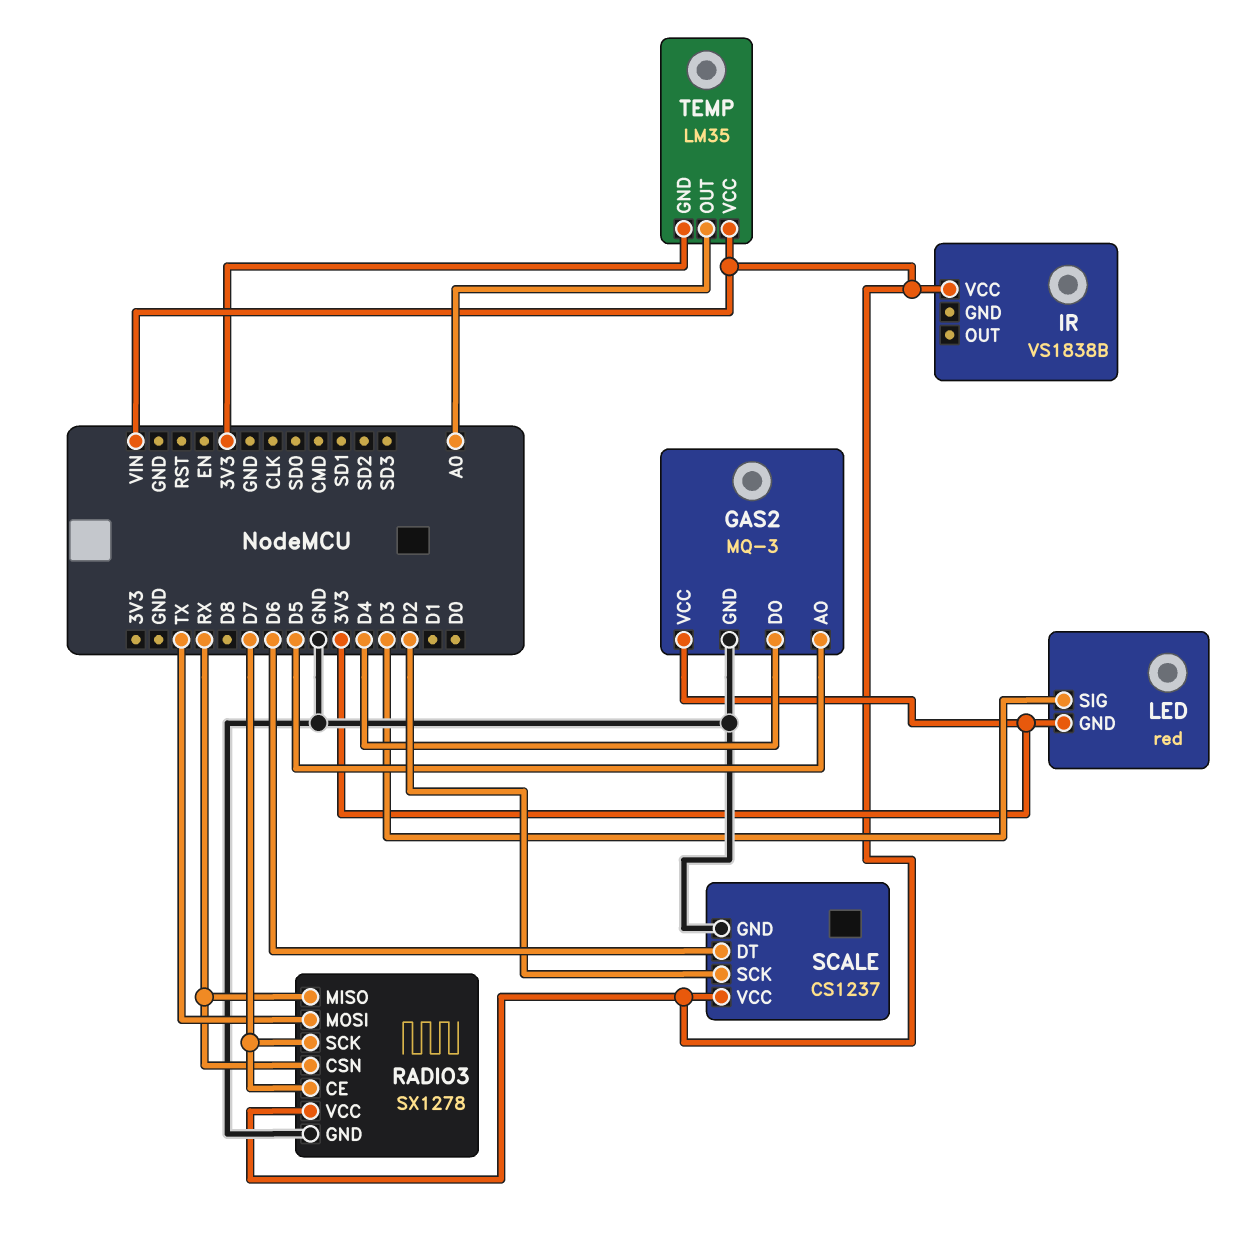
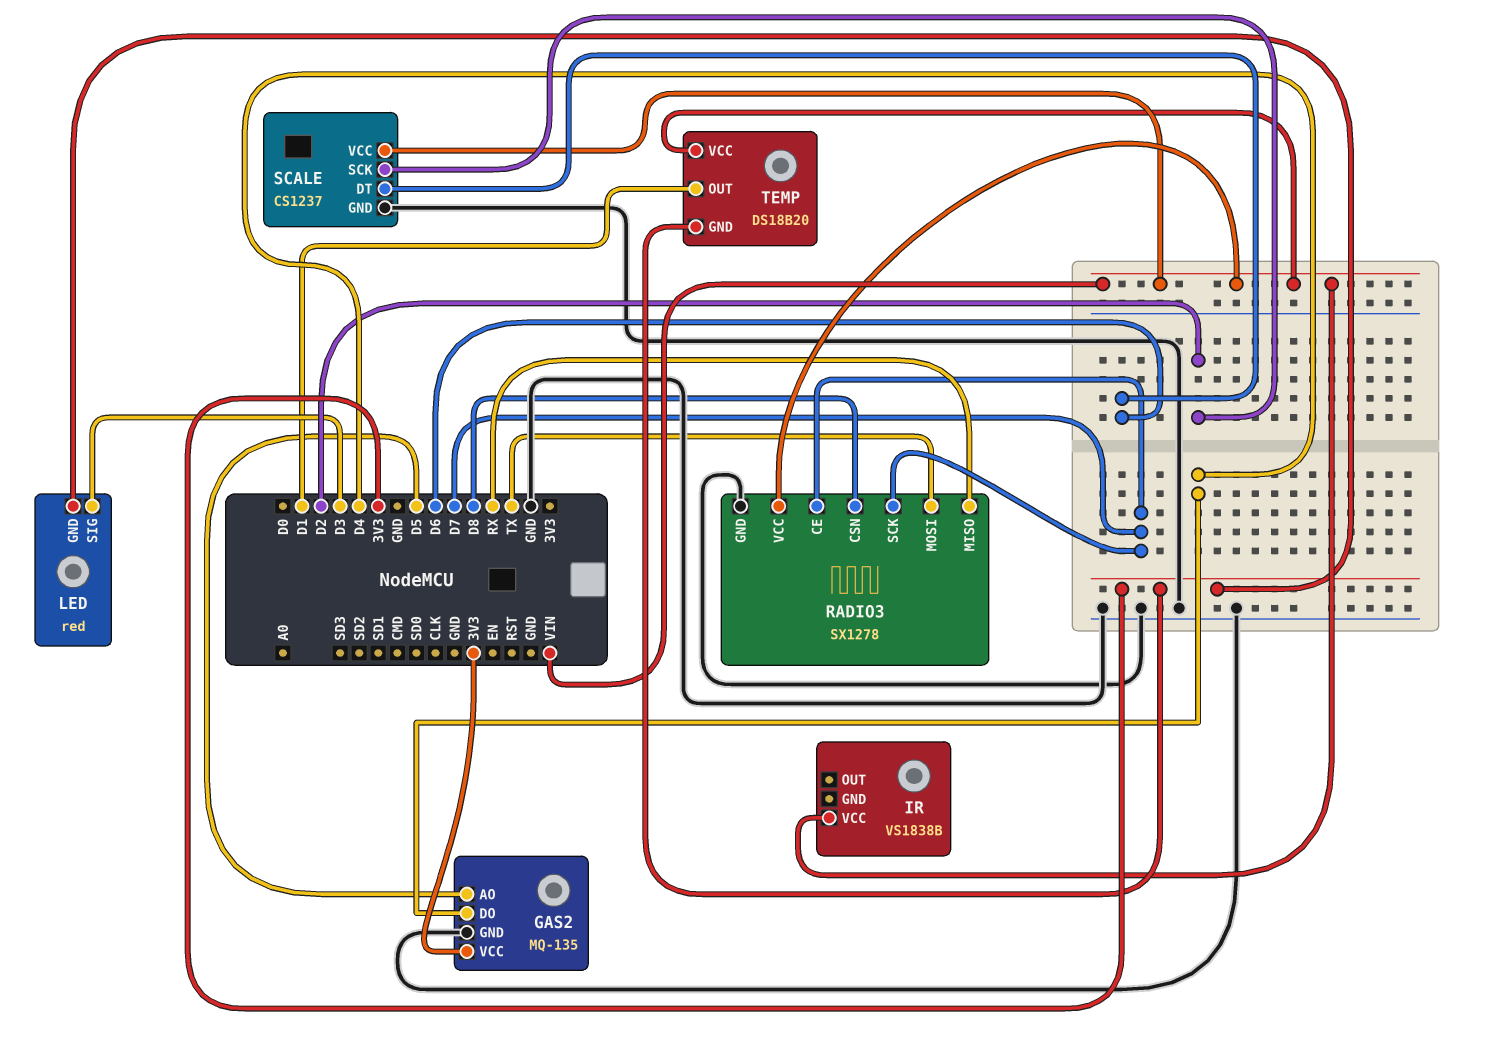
GAS2: MQ-3 -> MQ-135
RADIO3 pin CSN: RX -> D8
TEMP: LM35 -> DS18B20
TEMP pin OUT: A0 -> D1

